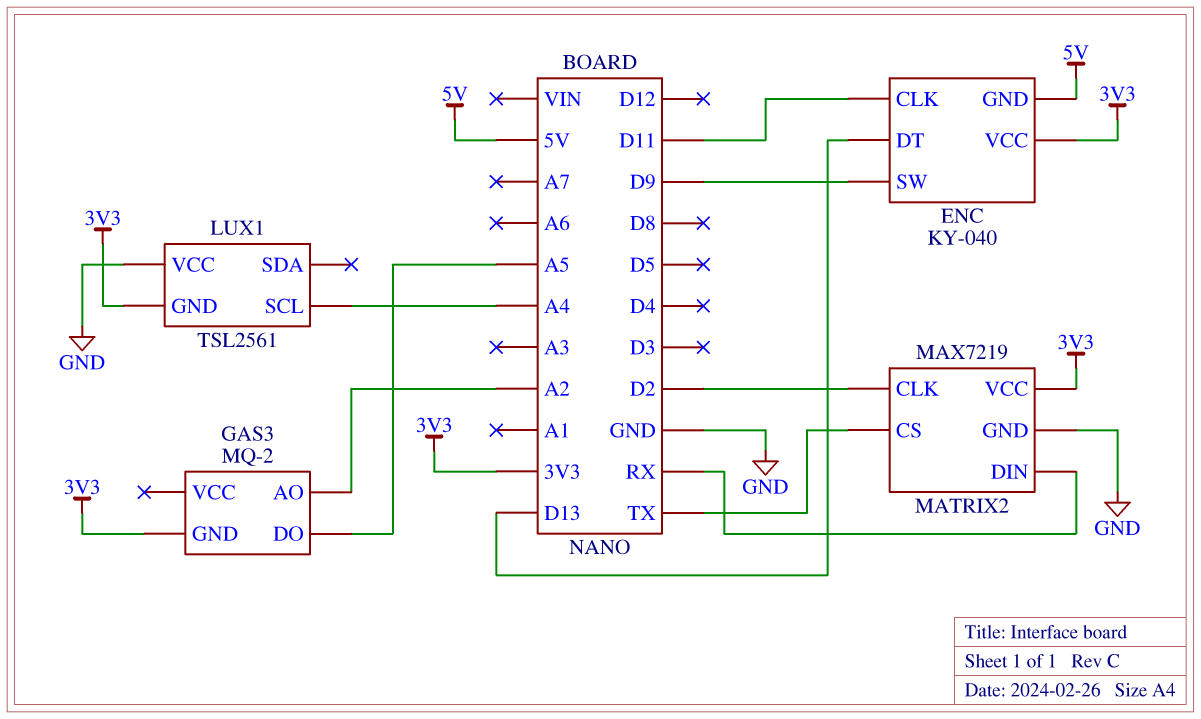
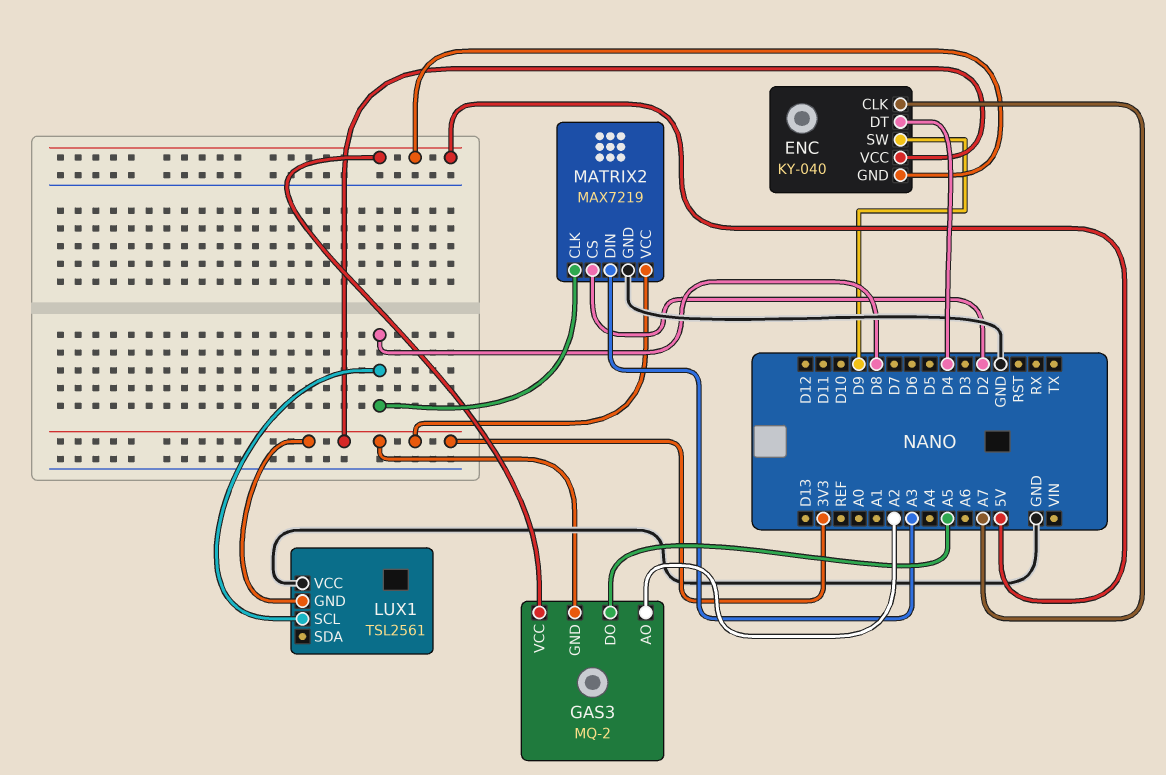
ENC pin CLK: D11 -> A7
ENC pin DT: D13 -> D4
GAS3 pin VCC: none -> 5V
LUX1 pin SCL: A4 -> D8
MATRIX2 pin CLK: D2 -> D8
MATRIX2 pin CS: TX -> D2
MATRIX2 pin DIN: RX -> A3

